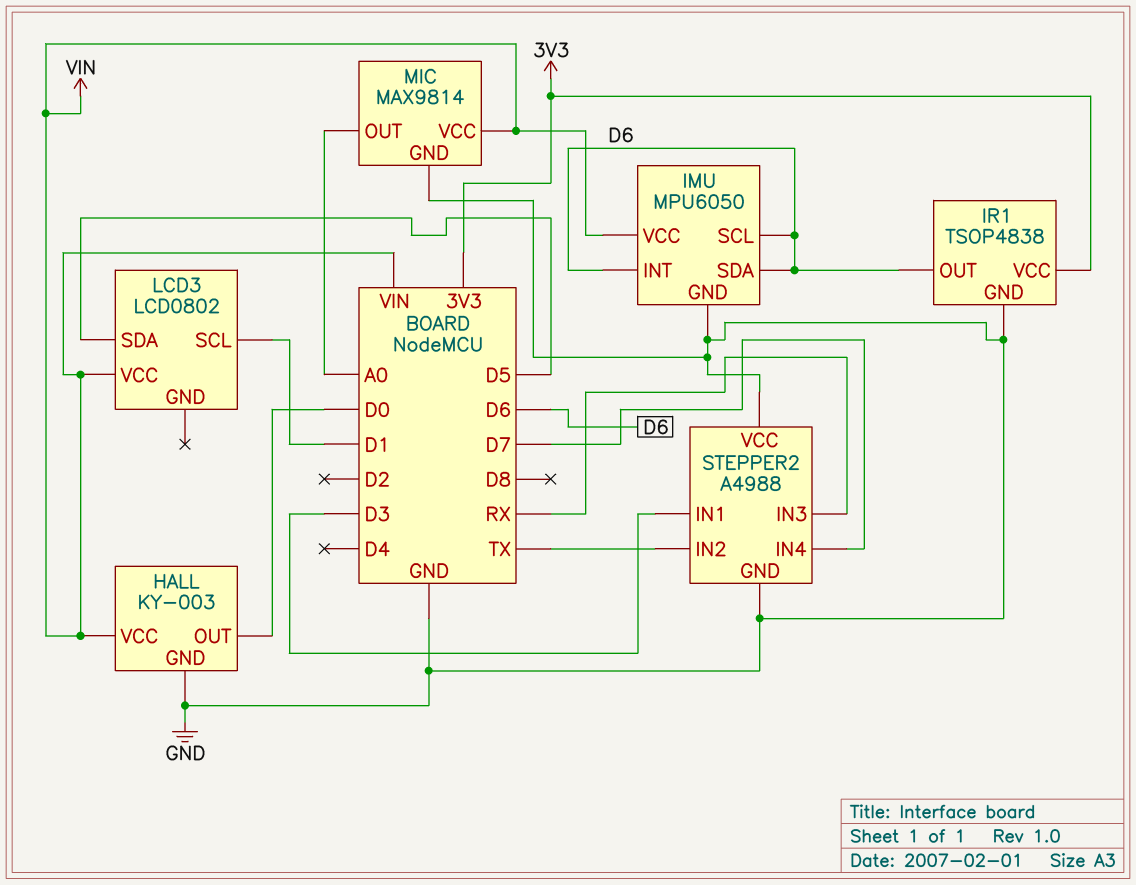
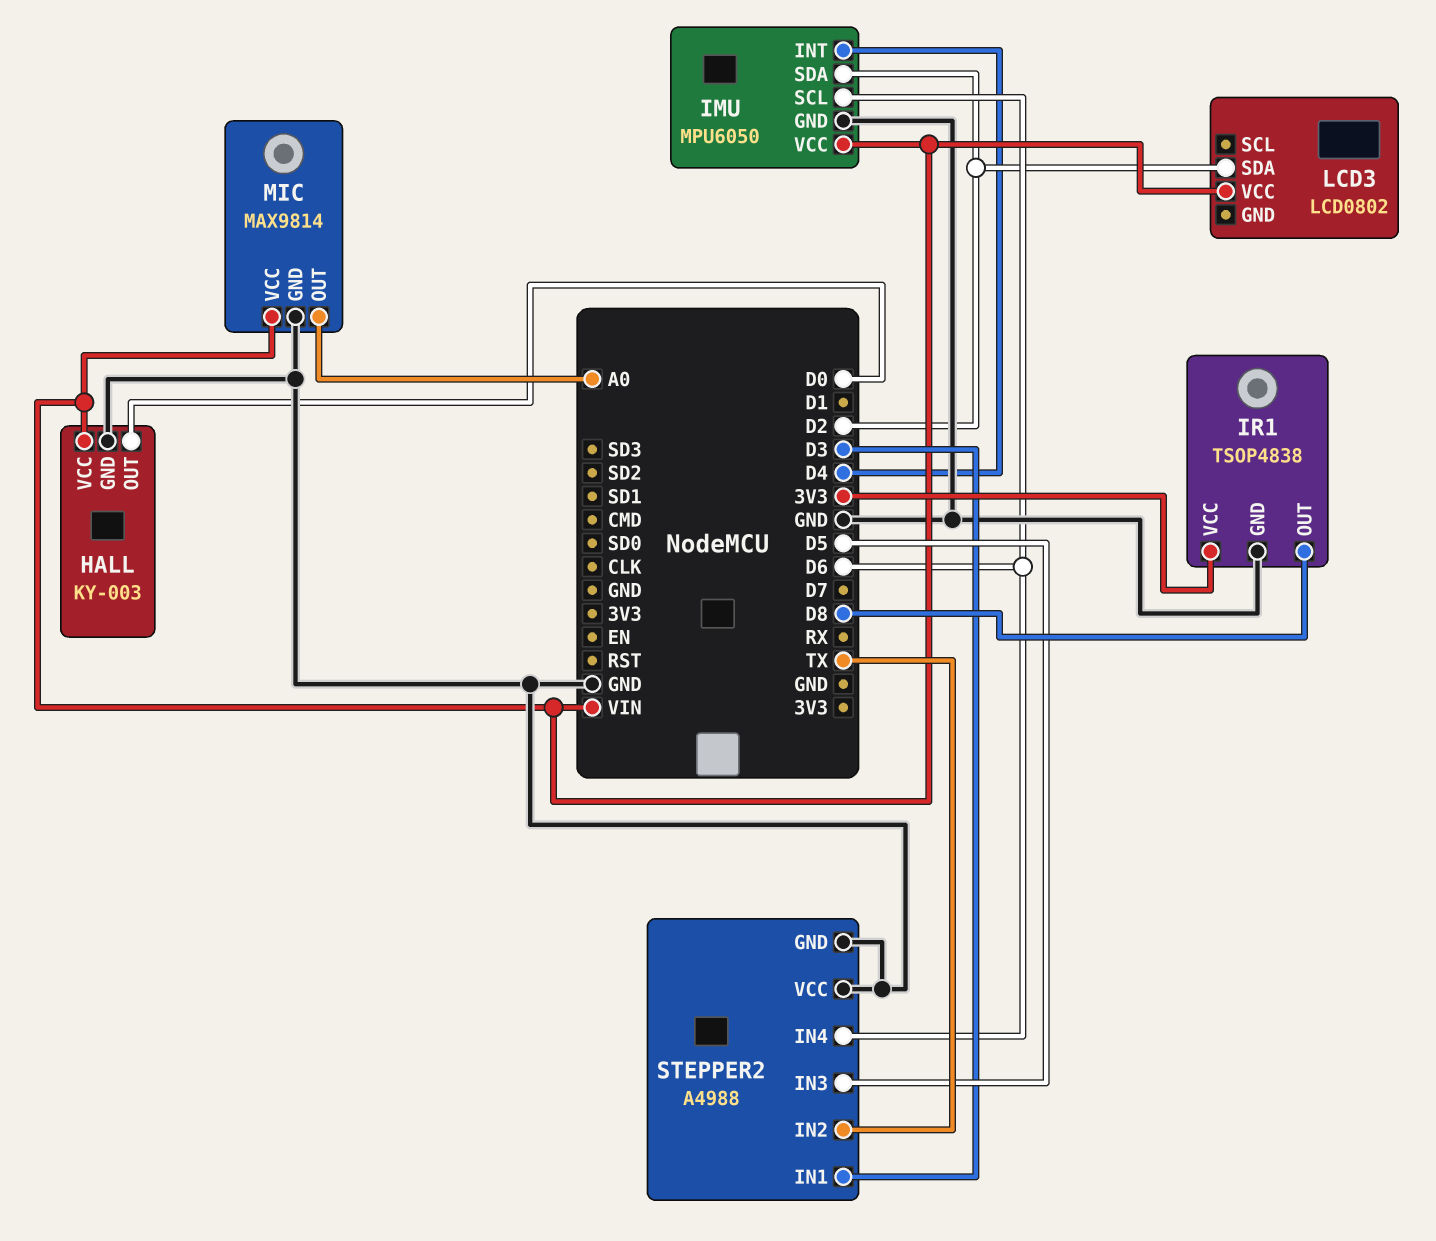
IMU pin INT: D6 -> D4
IMU pin SDA: D6 -> D2
IR1 pin OUT: D6 -> D8
LCD3 pin SCL: D1 -> none
LCD3 pin SDA: D5 -> D2
STEPPER2 pin IN3: RX -> D5
STEPPER2 pin IN4: D7 -> D6

